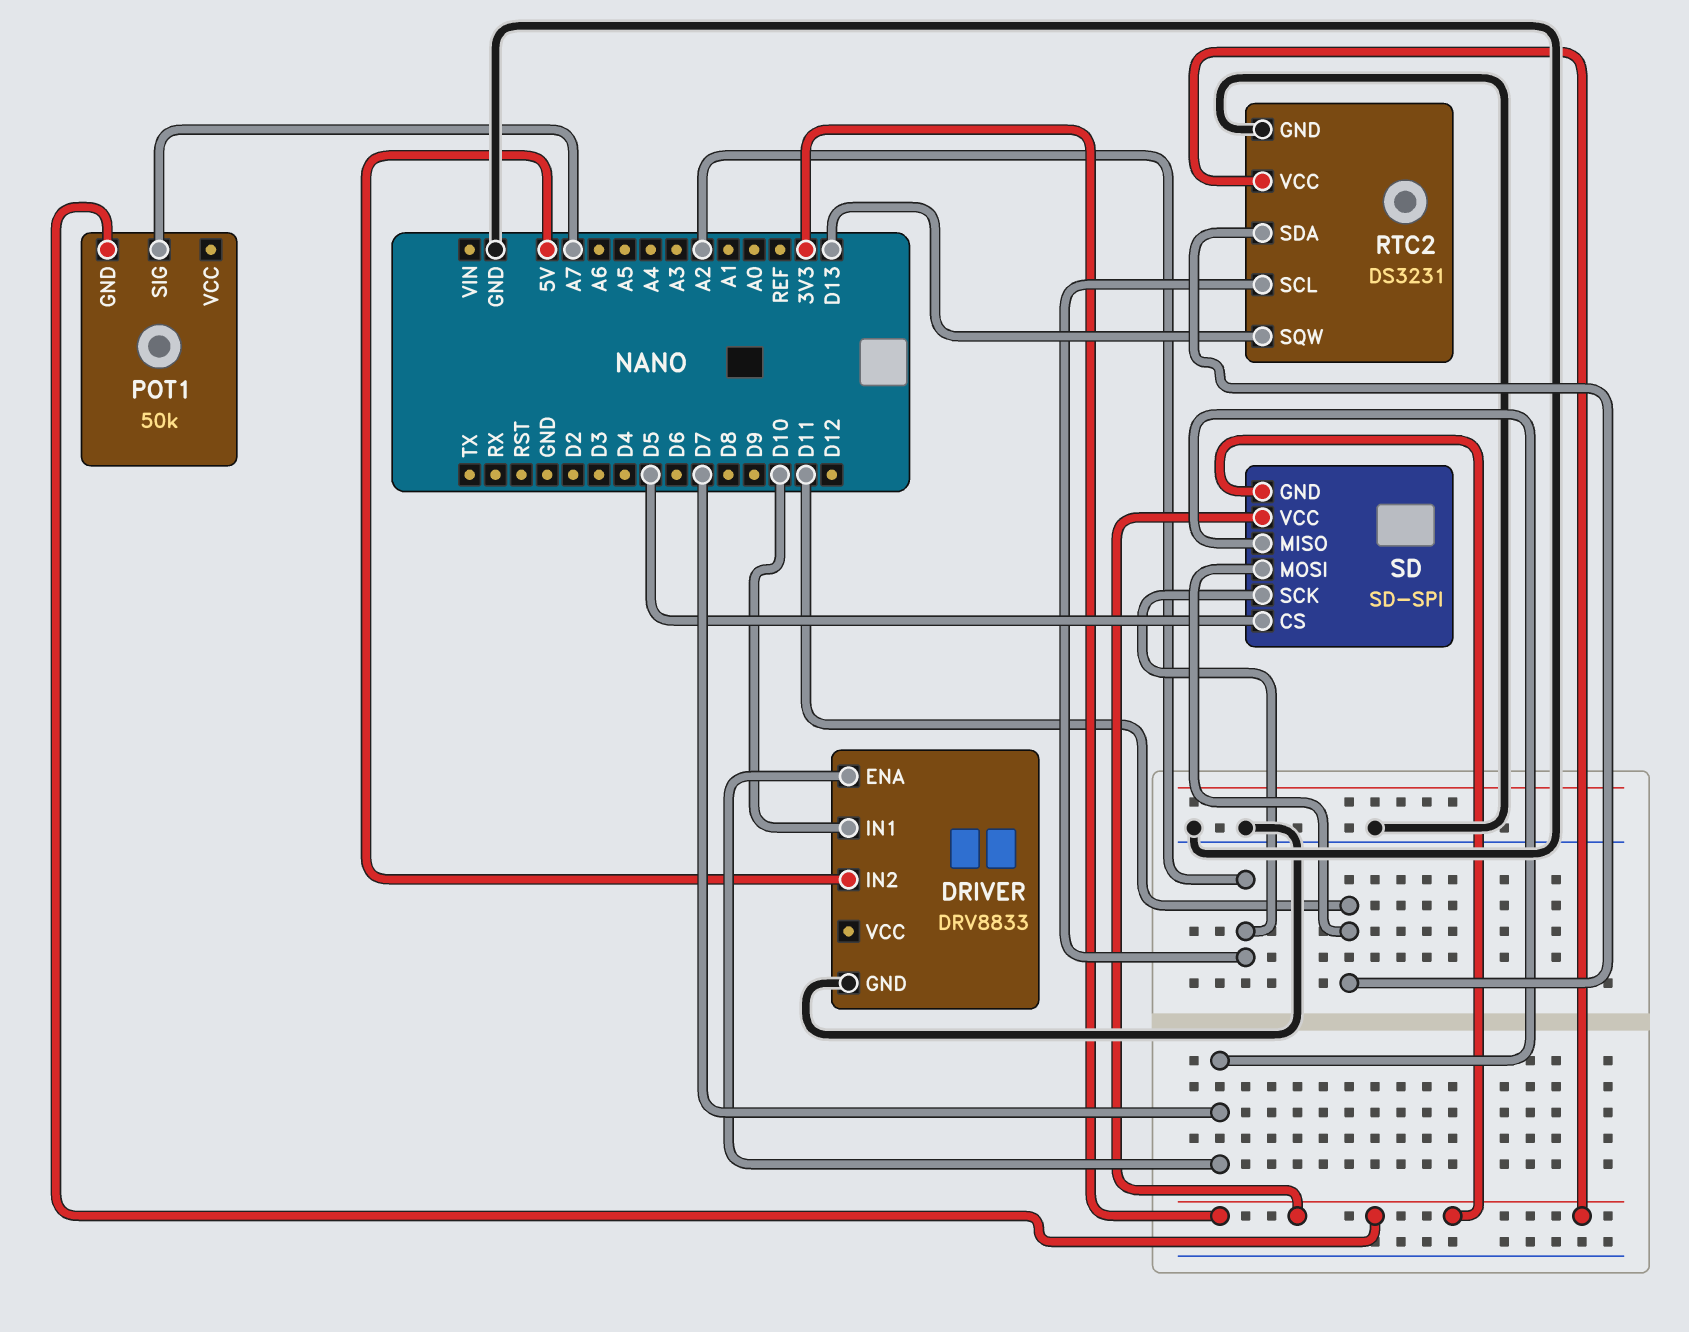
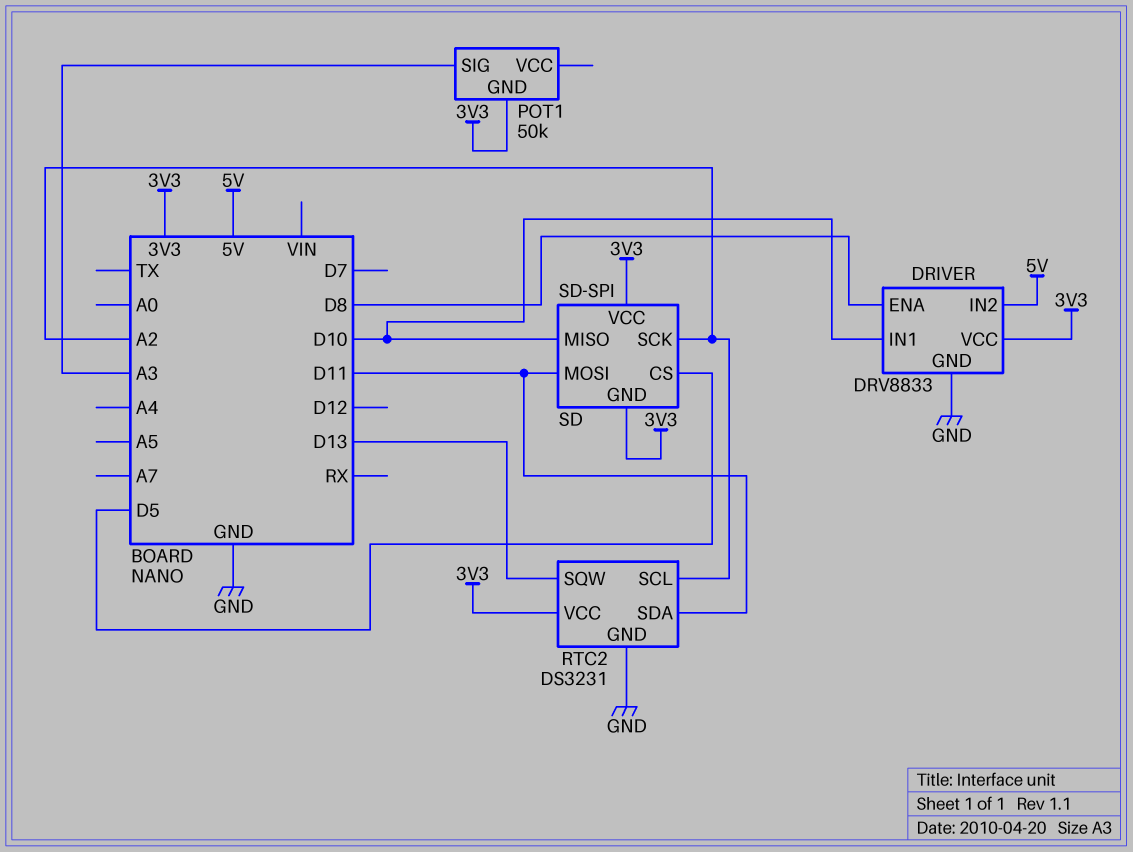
DRIVER pin ENA: D7 -> D8
DRIVER pin VCC: none -> 3V3
POT1 pin SIG: A7 -> A3
SD pin MISO: D7 -> D10

